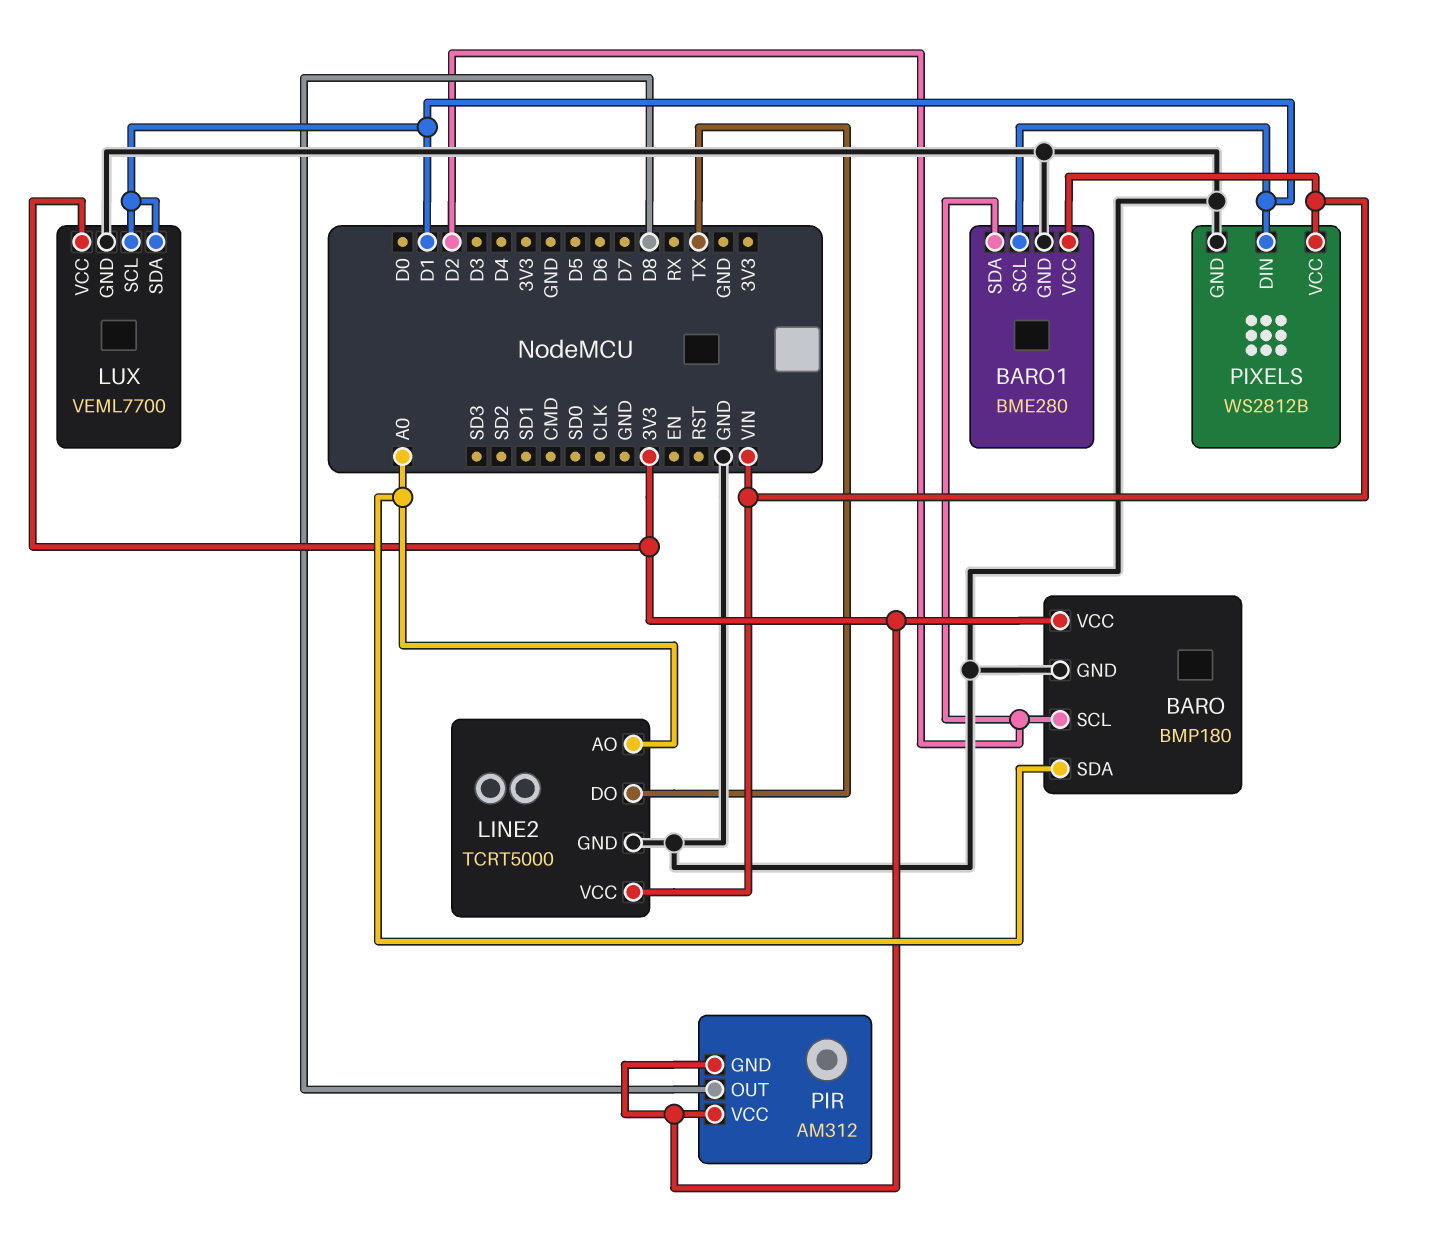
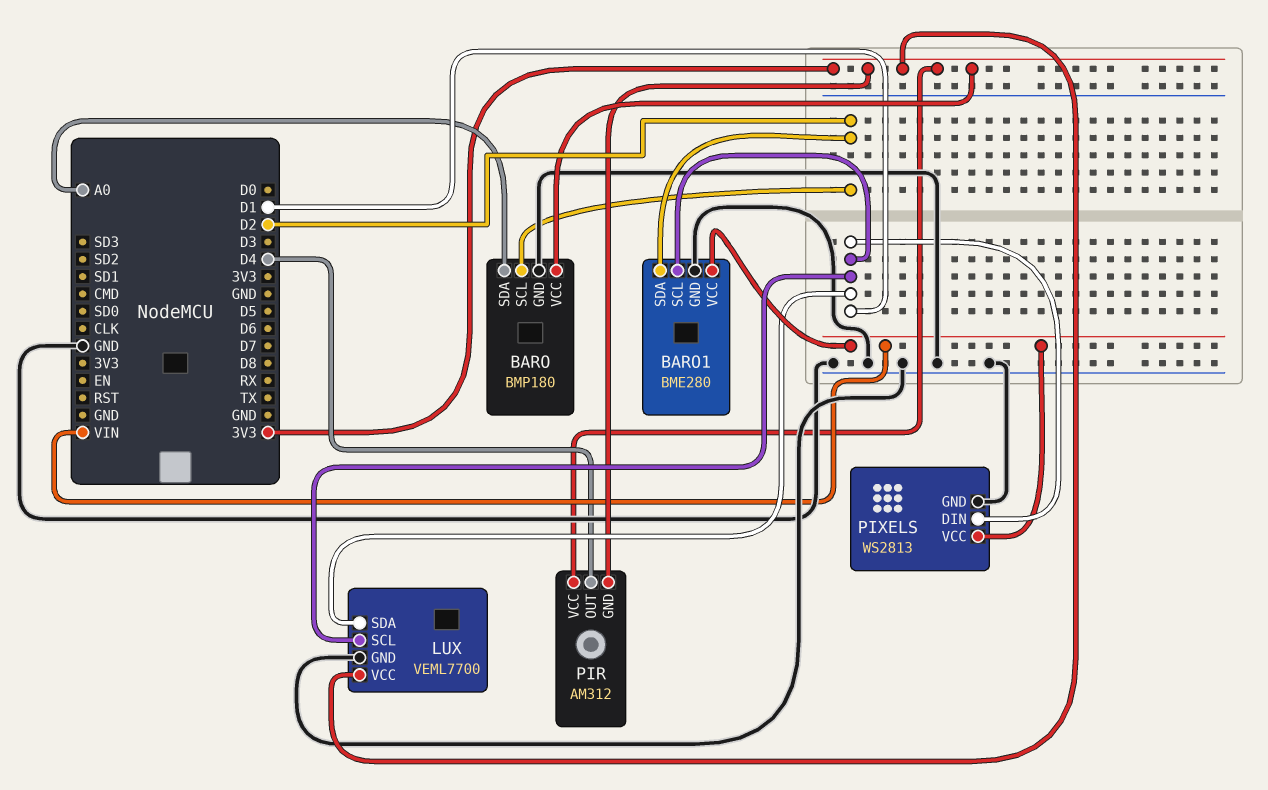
LINE2: TCRT5000 -> none
LINE2 pin AO: A0 -> none
LINE2 pin DO: TX -> none
LINE2 pin GND: GND -> none
LINE2 pin VCC: VIN -> none
PIR pin OUT: D8 -> D4
PIXELS: WS2812B -> WS2813

